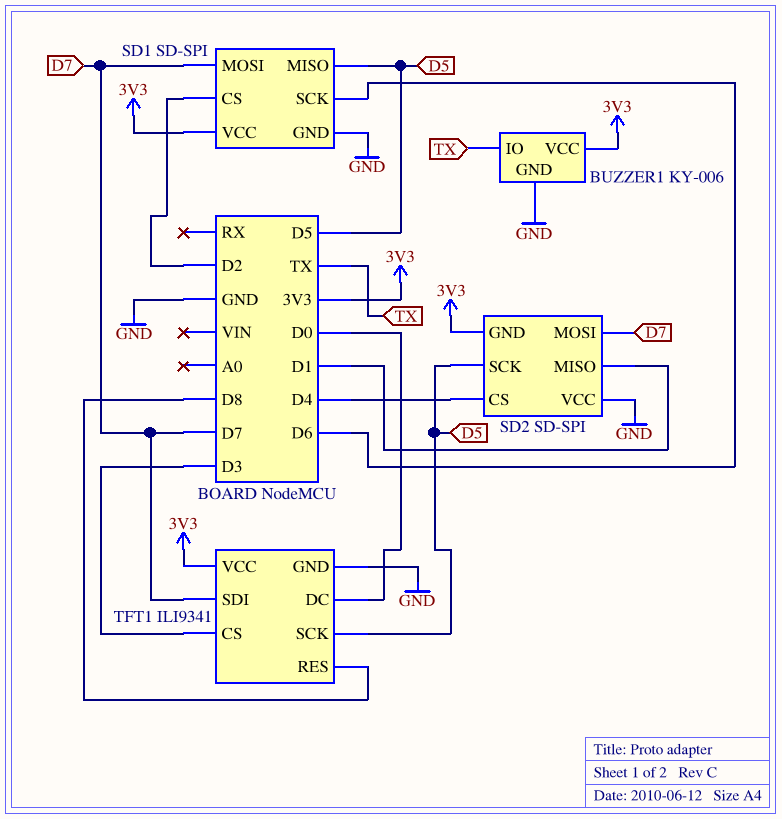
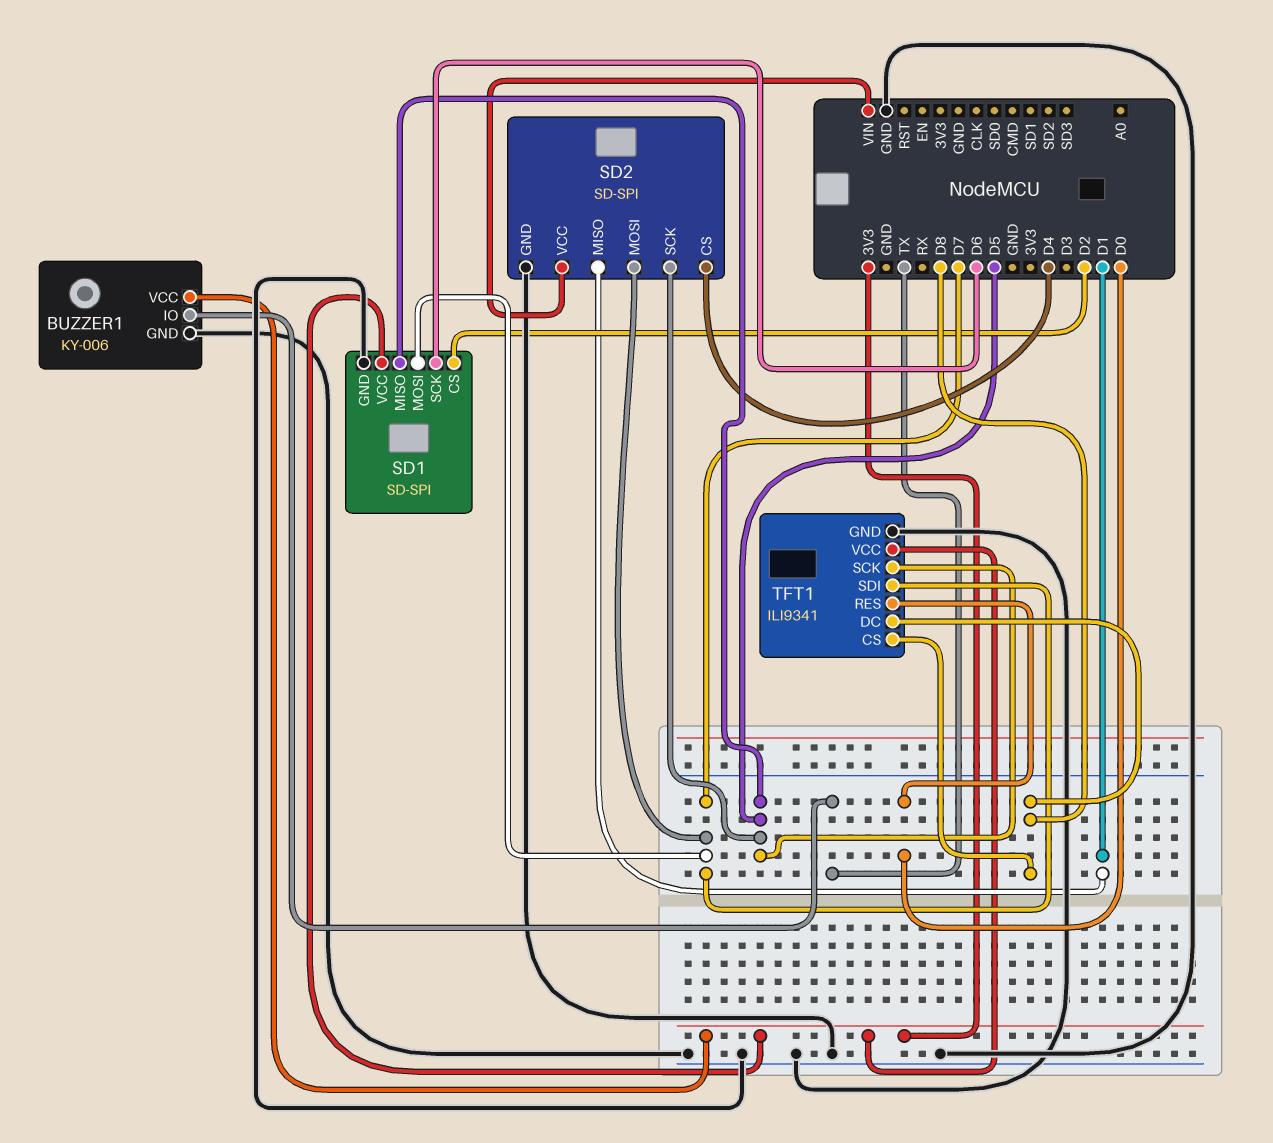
SD2 pin GND: 3V3 -> GND
SD2 pin VCC: GND -> VIN
TFT1 pin CS: D3 -> D8
TFT1 pin DC: D0 -> D8
TFT1 pin RES: D8 -> D0

